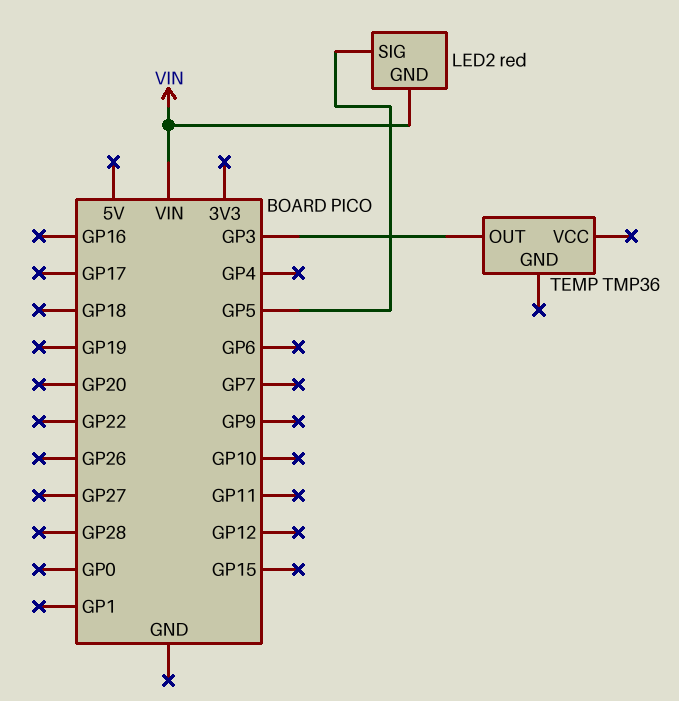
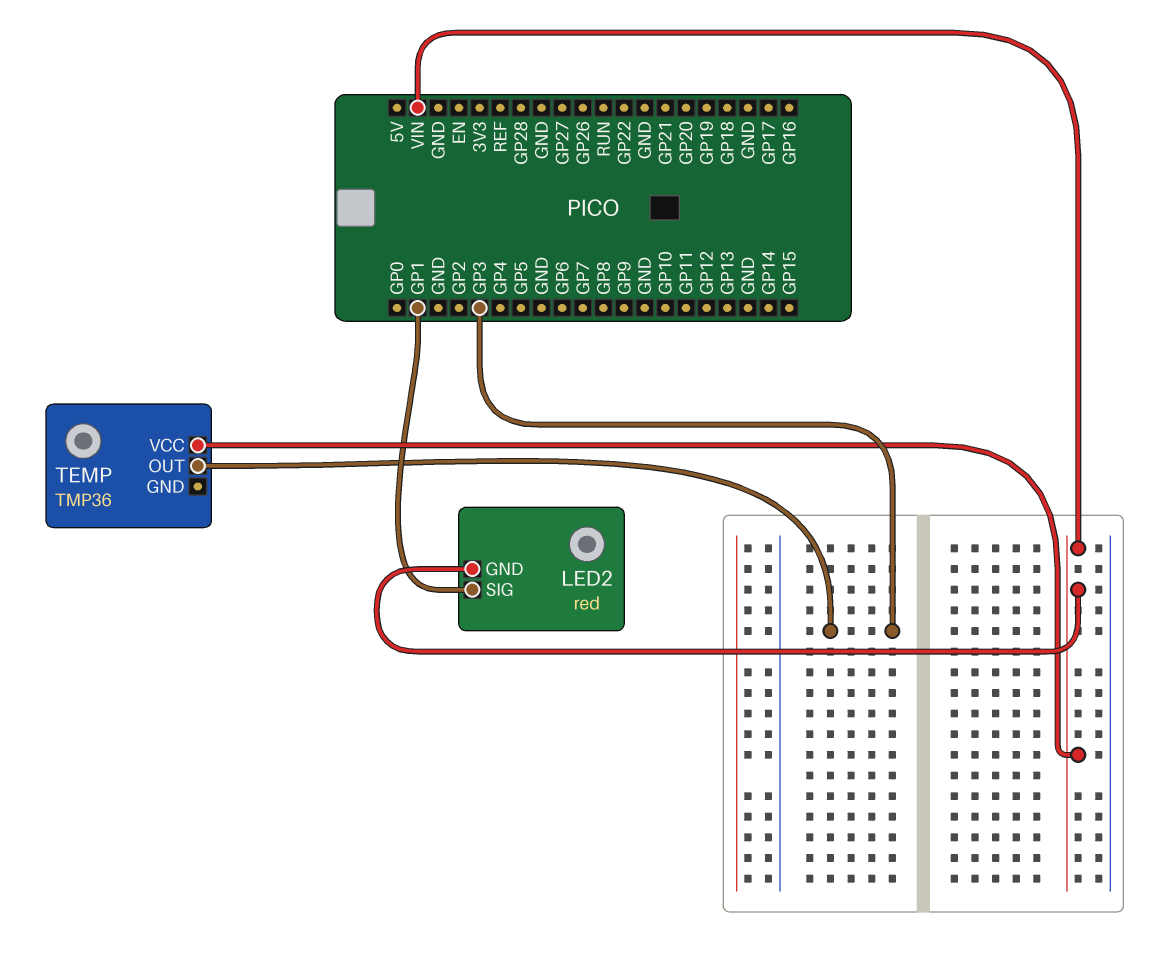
LED2 pin SIG: GP5 -> GP1
TEMP pin VCC: none -> VIN

